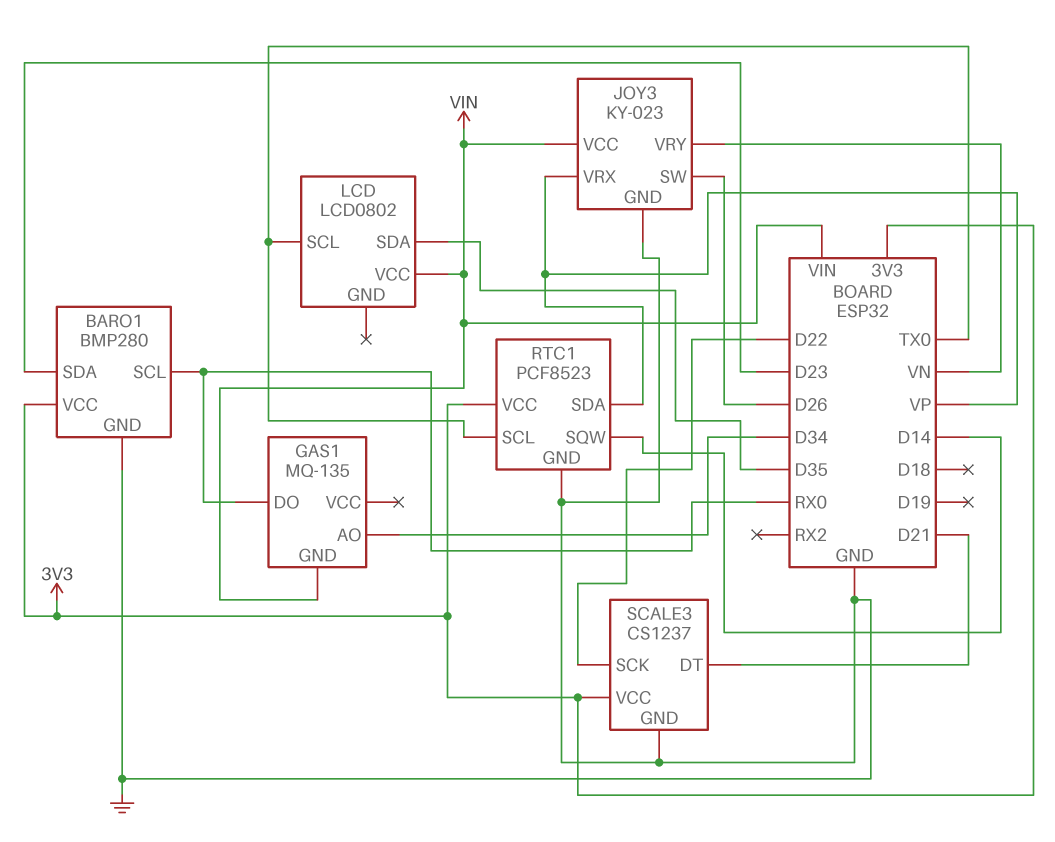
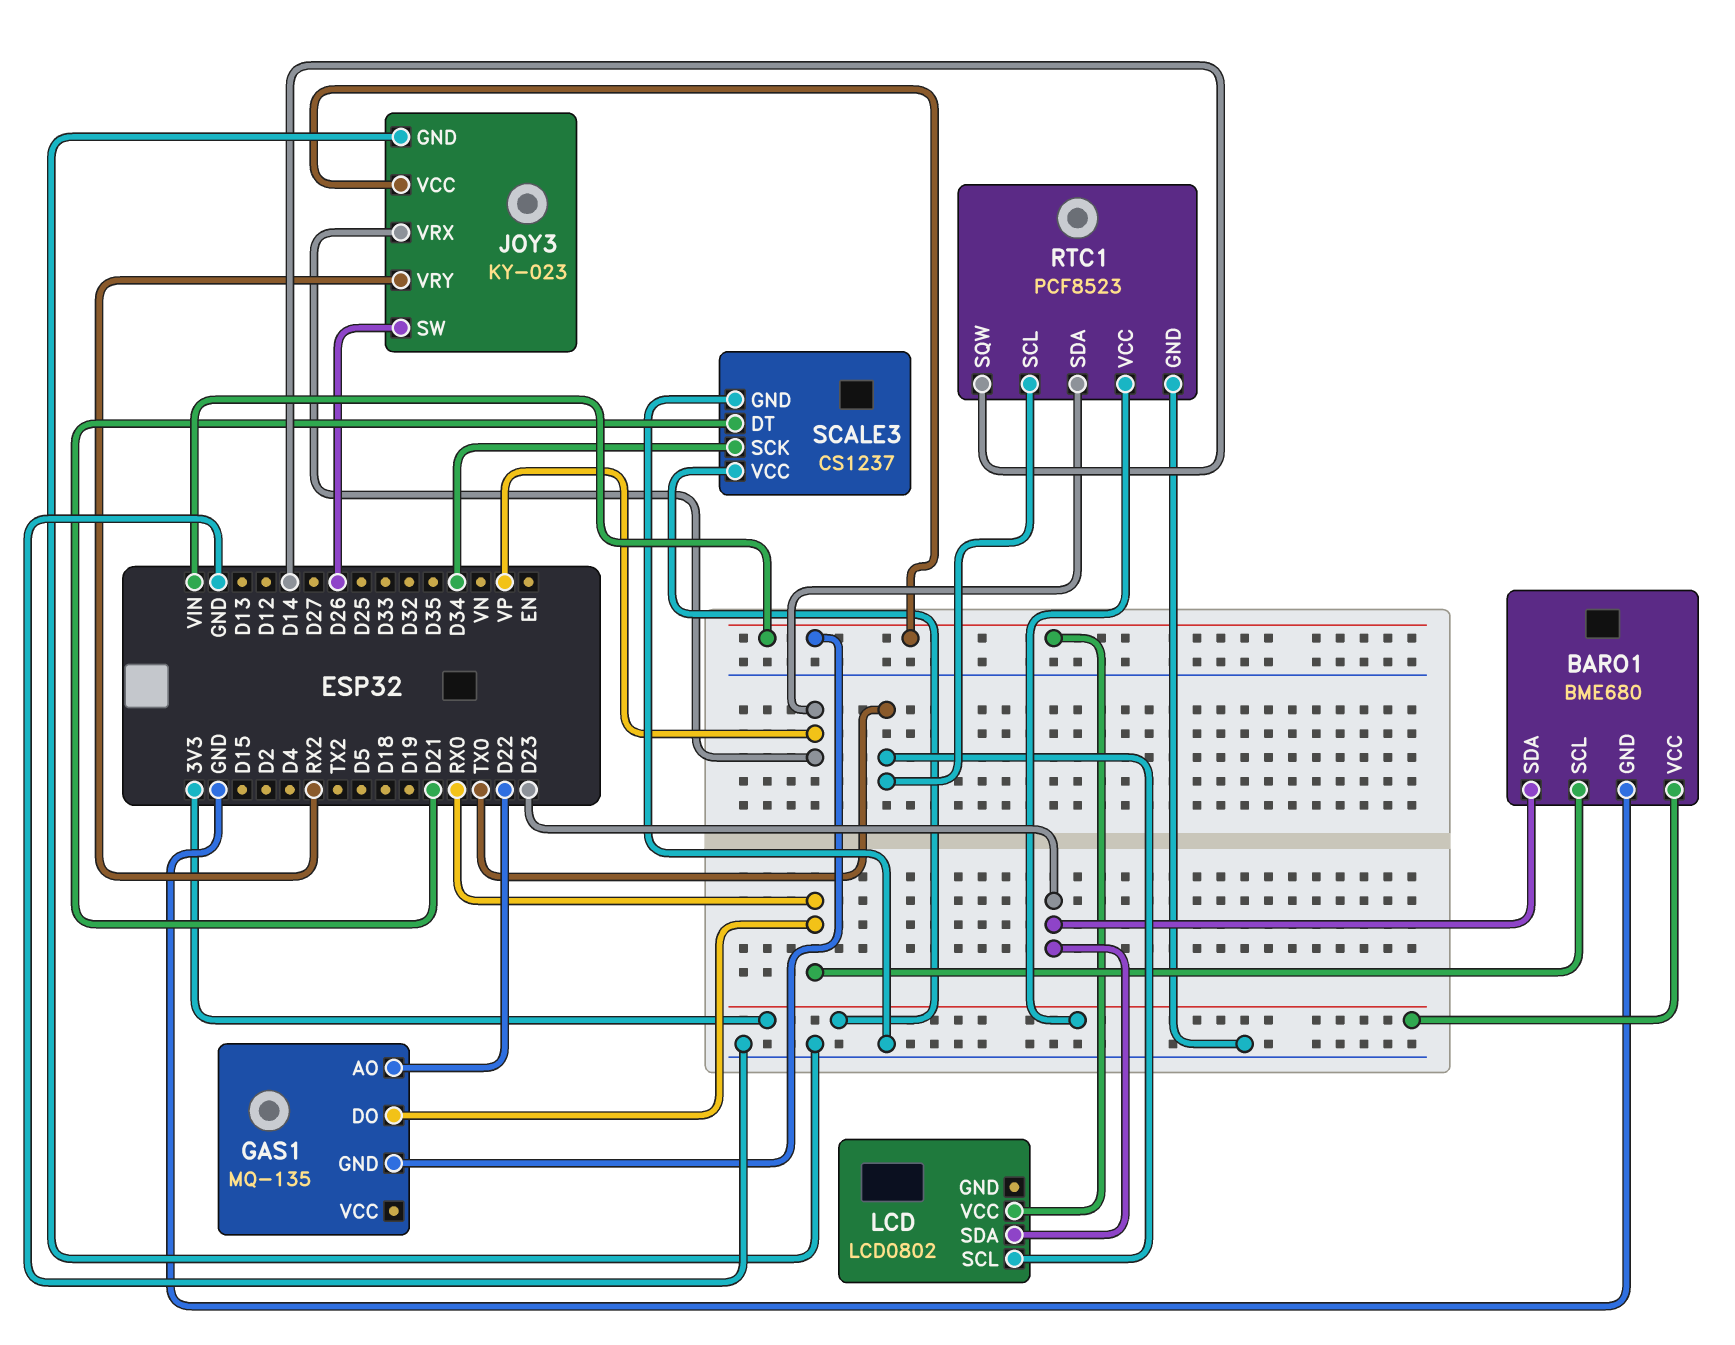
BARO1: BMP280 -> BME680
GAS1 pin AO: D34 -> D22
JOY3 pin VRY: VN -> RX2
LCD pin SDA: D35 -> D23
SCALE3 pin SCK: D22 -> D34

